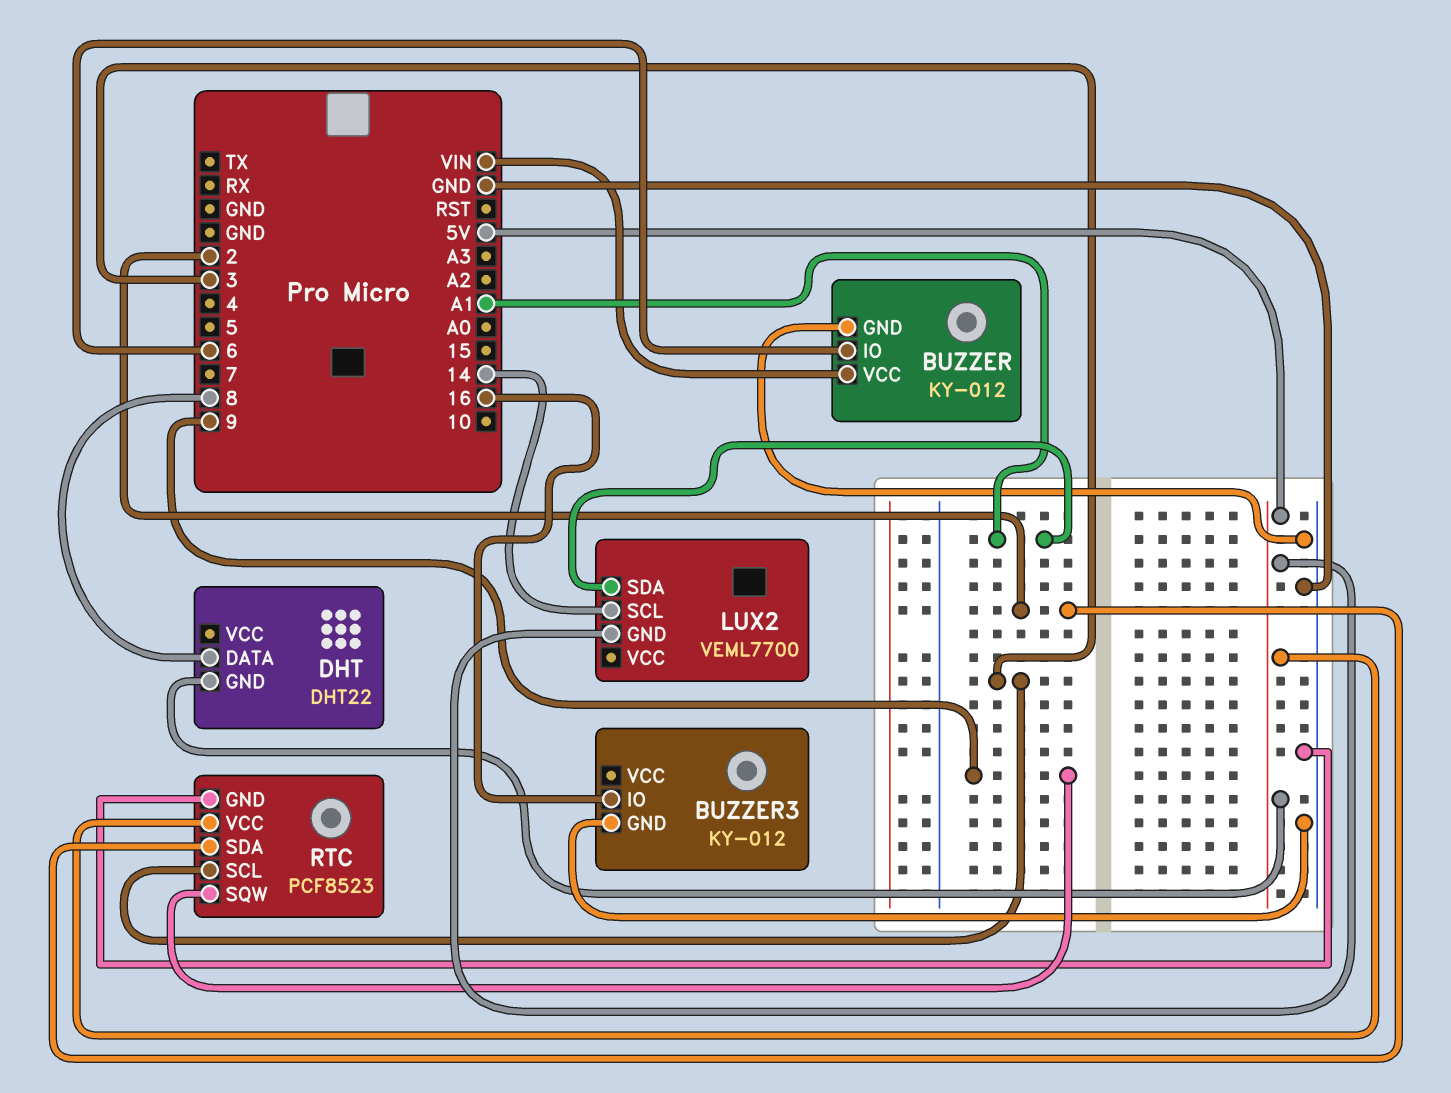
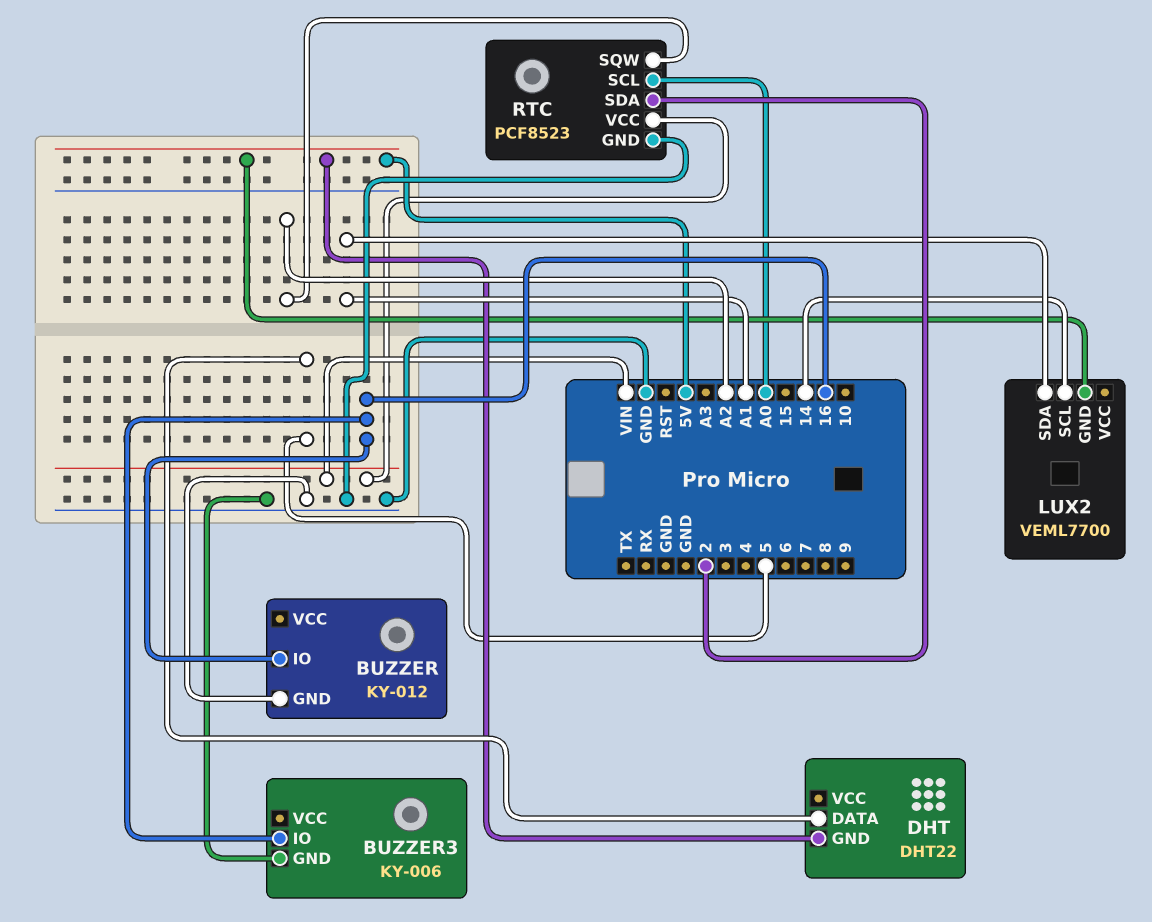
BUZZER pin IO: 6 -> 16
BUZZER pin VCC: VIN -> none
BUZZER3: KY-012 -> KY-006
DHT pin DATA: 8 -> 5
RTC pin SCL: 3 -> A0
RTC pin SQW: 9 -> A2
RTC pin VCC: 5V -> VIN

